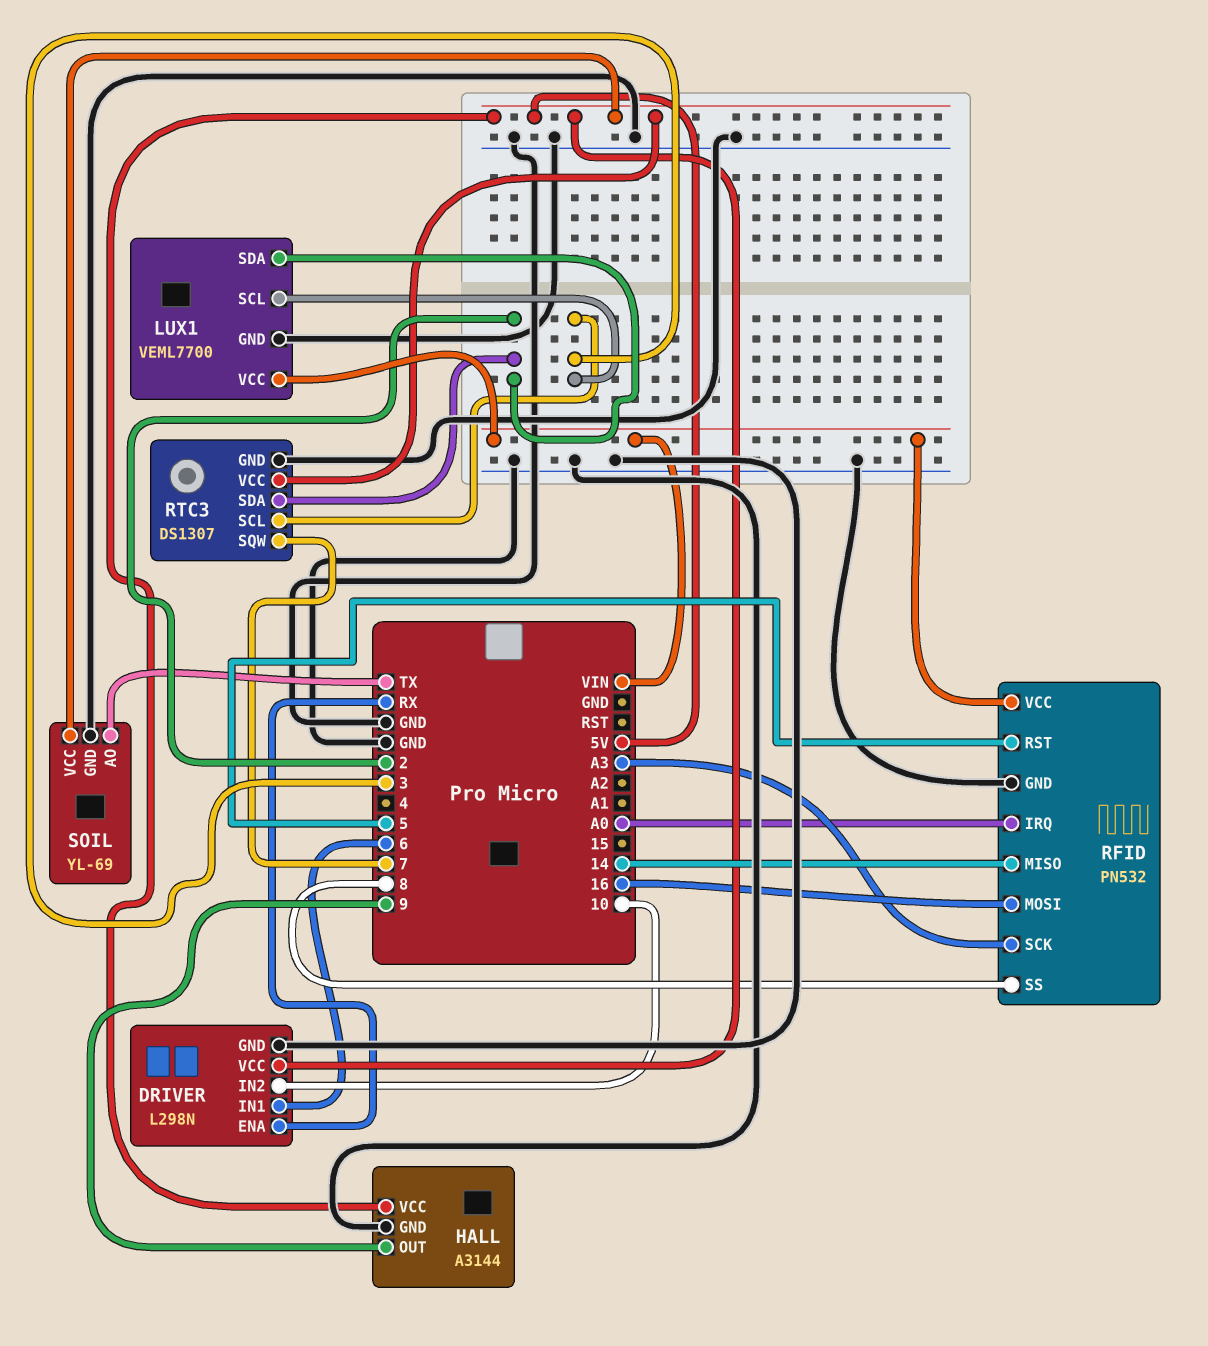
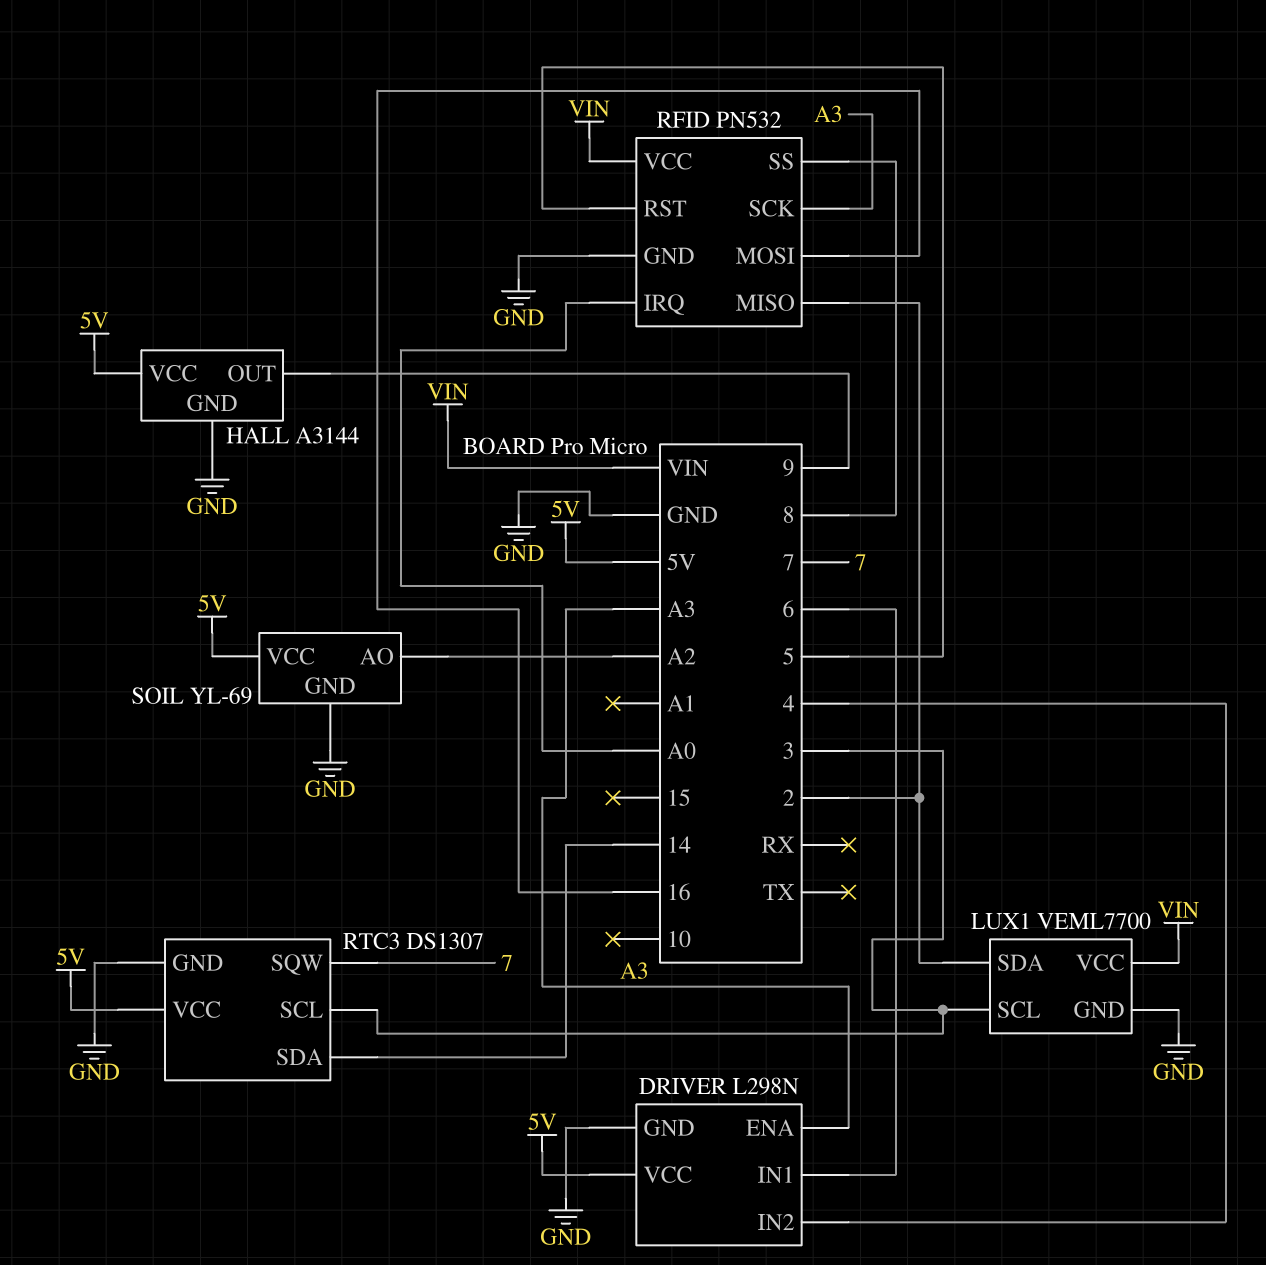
DRIVER pin ENA: RX -> A3
DRIVER pin IN2: 10 -> 4
RFID pin MISO: 14 -> 2
RTC3 pin SDA: 2 -> 14
SOIL pin AO: TX -> A2

